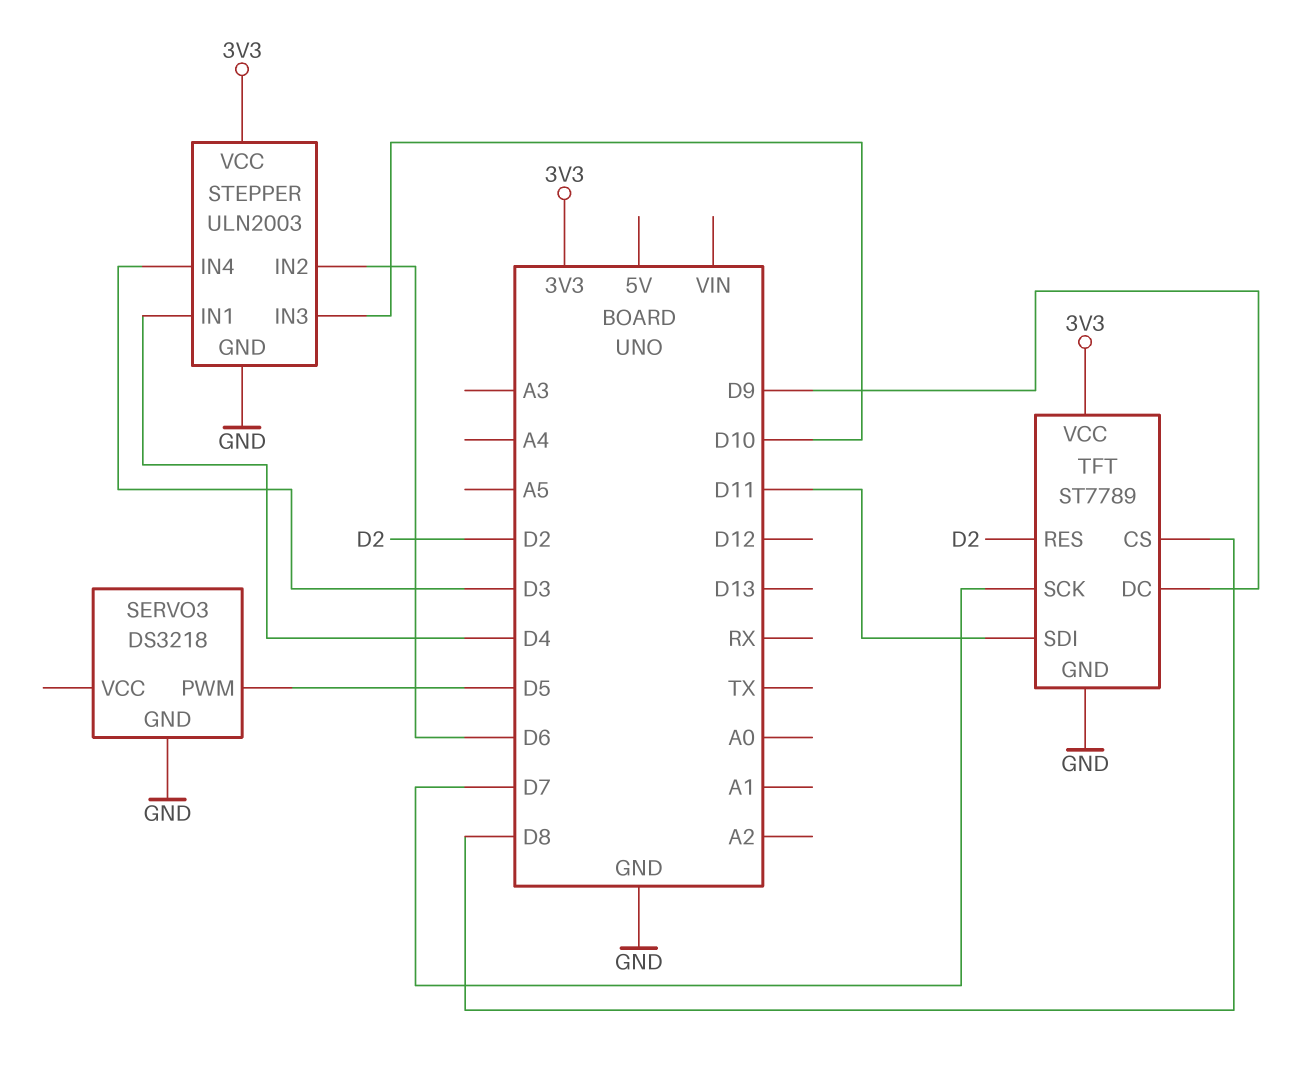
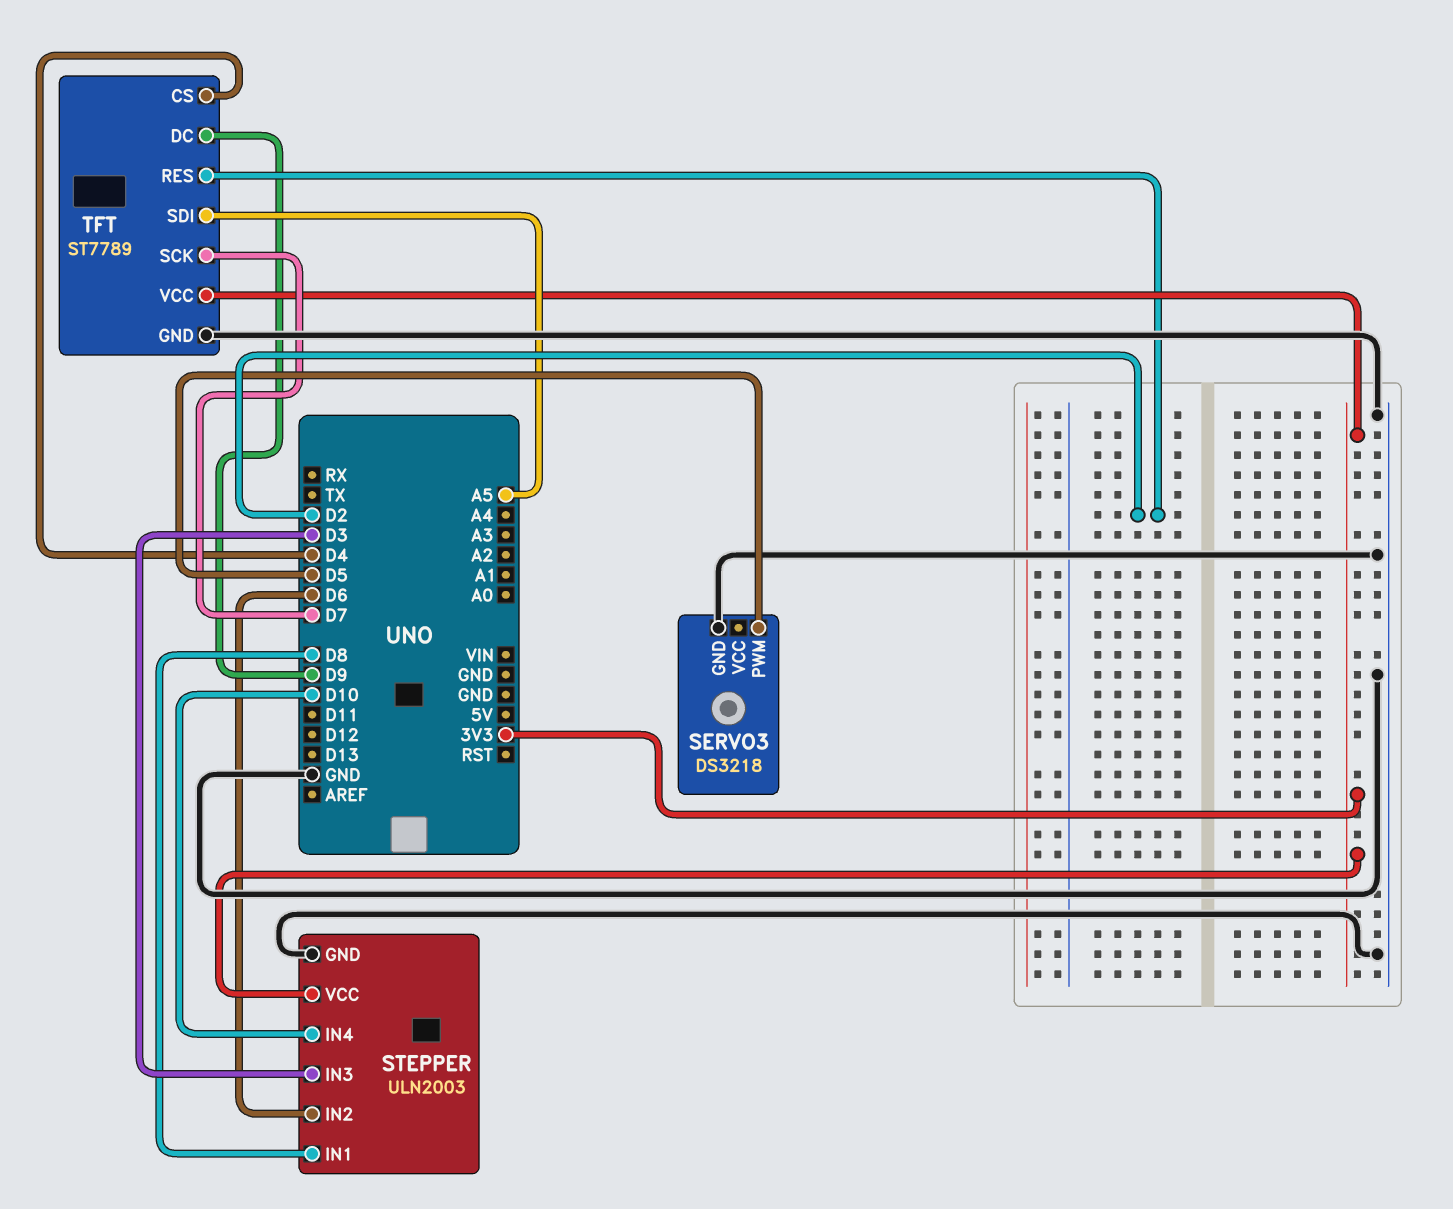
STEPPER pin IN1: D4 -> D8
STEPPER pin IN3: D10 -> D3
STEPPER pin IN4: D3 -> D10
TFT pin CS: D8 -> D4
TFT pin SDI: D11 -> A5

